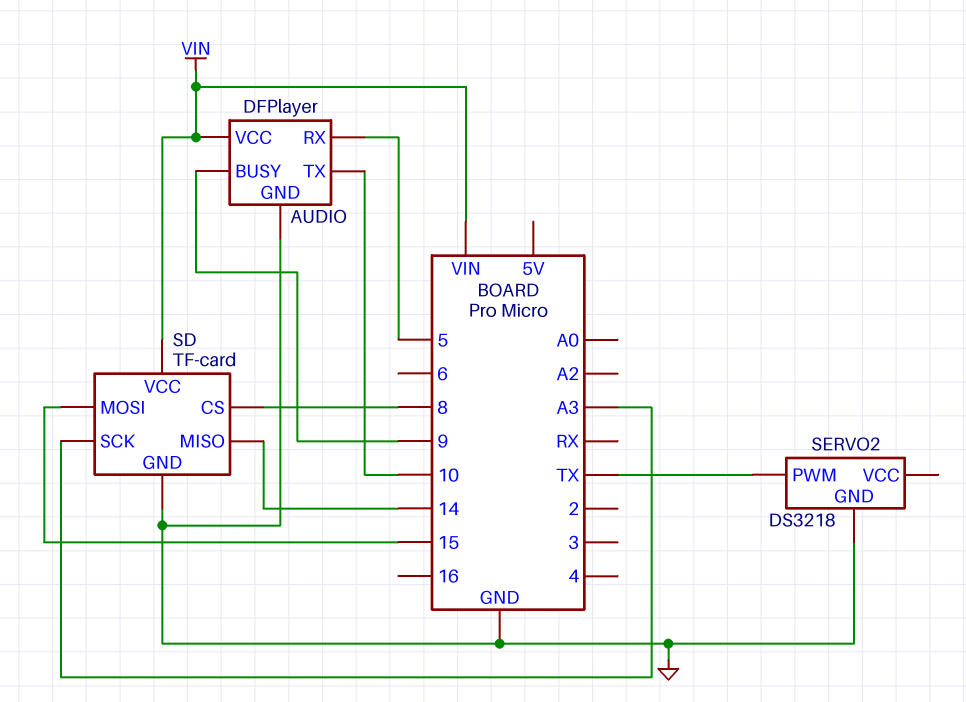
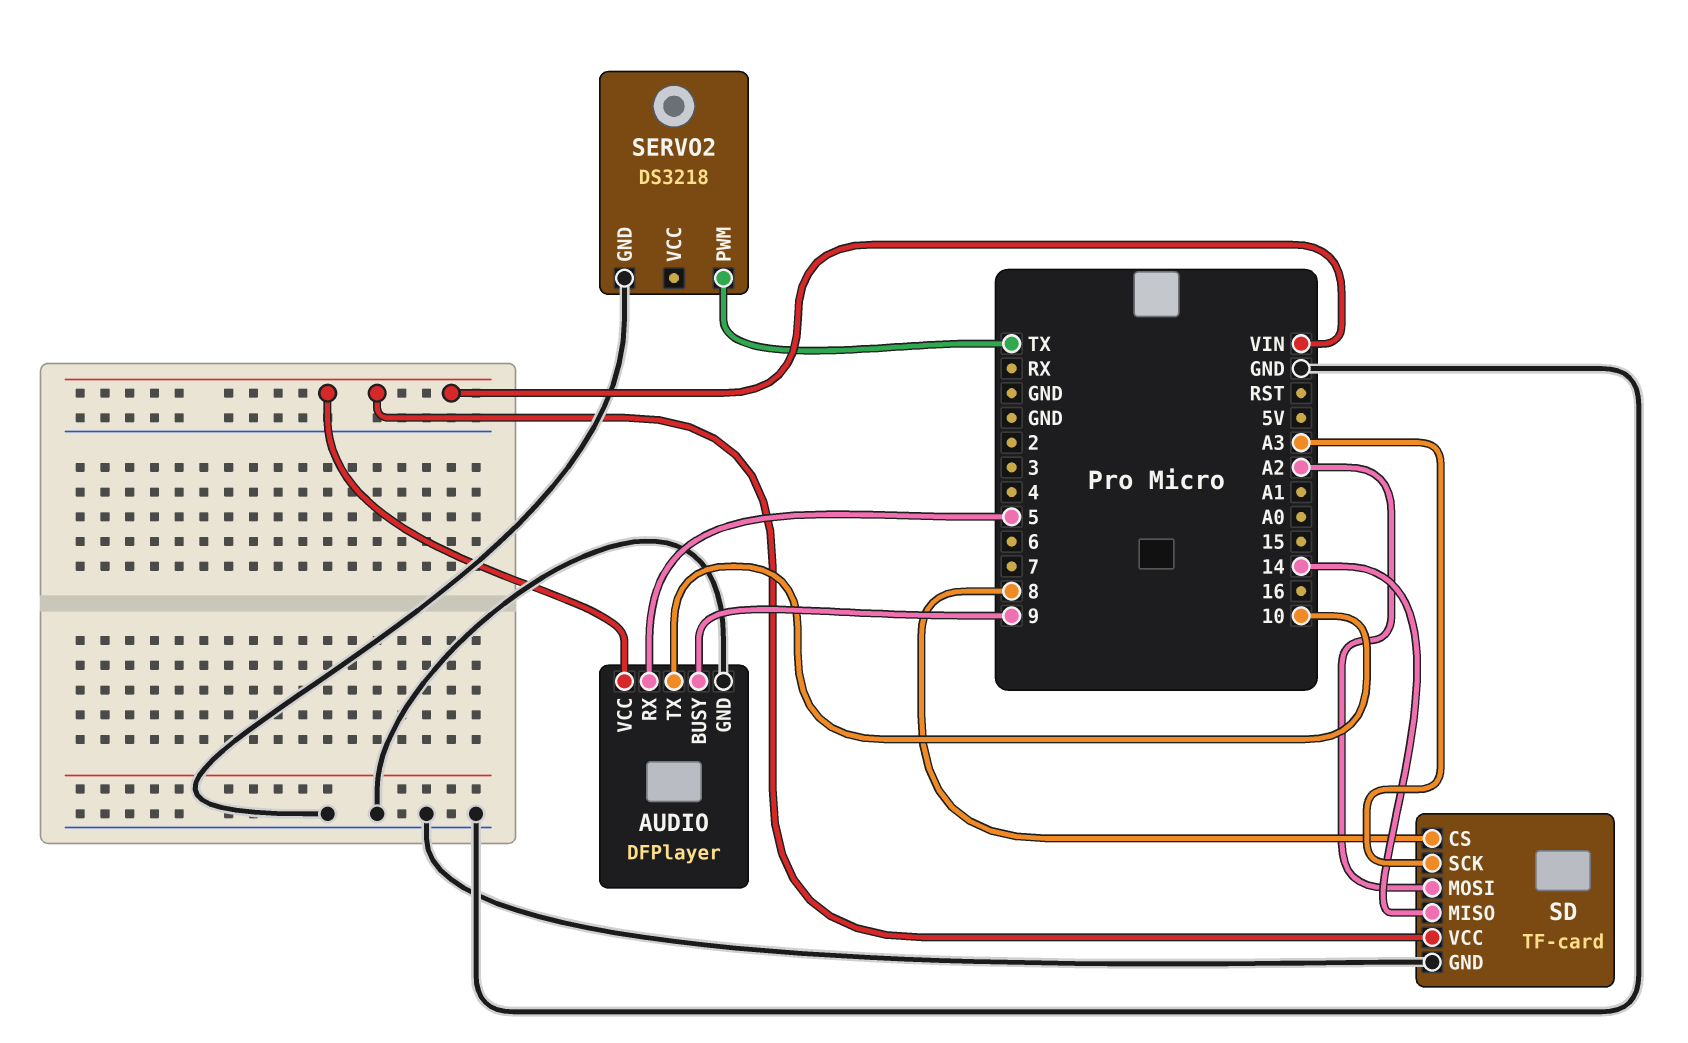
SD pin MOSI: 15 -> A2

